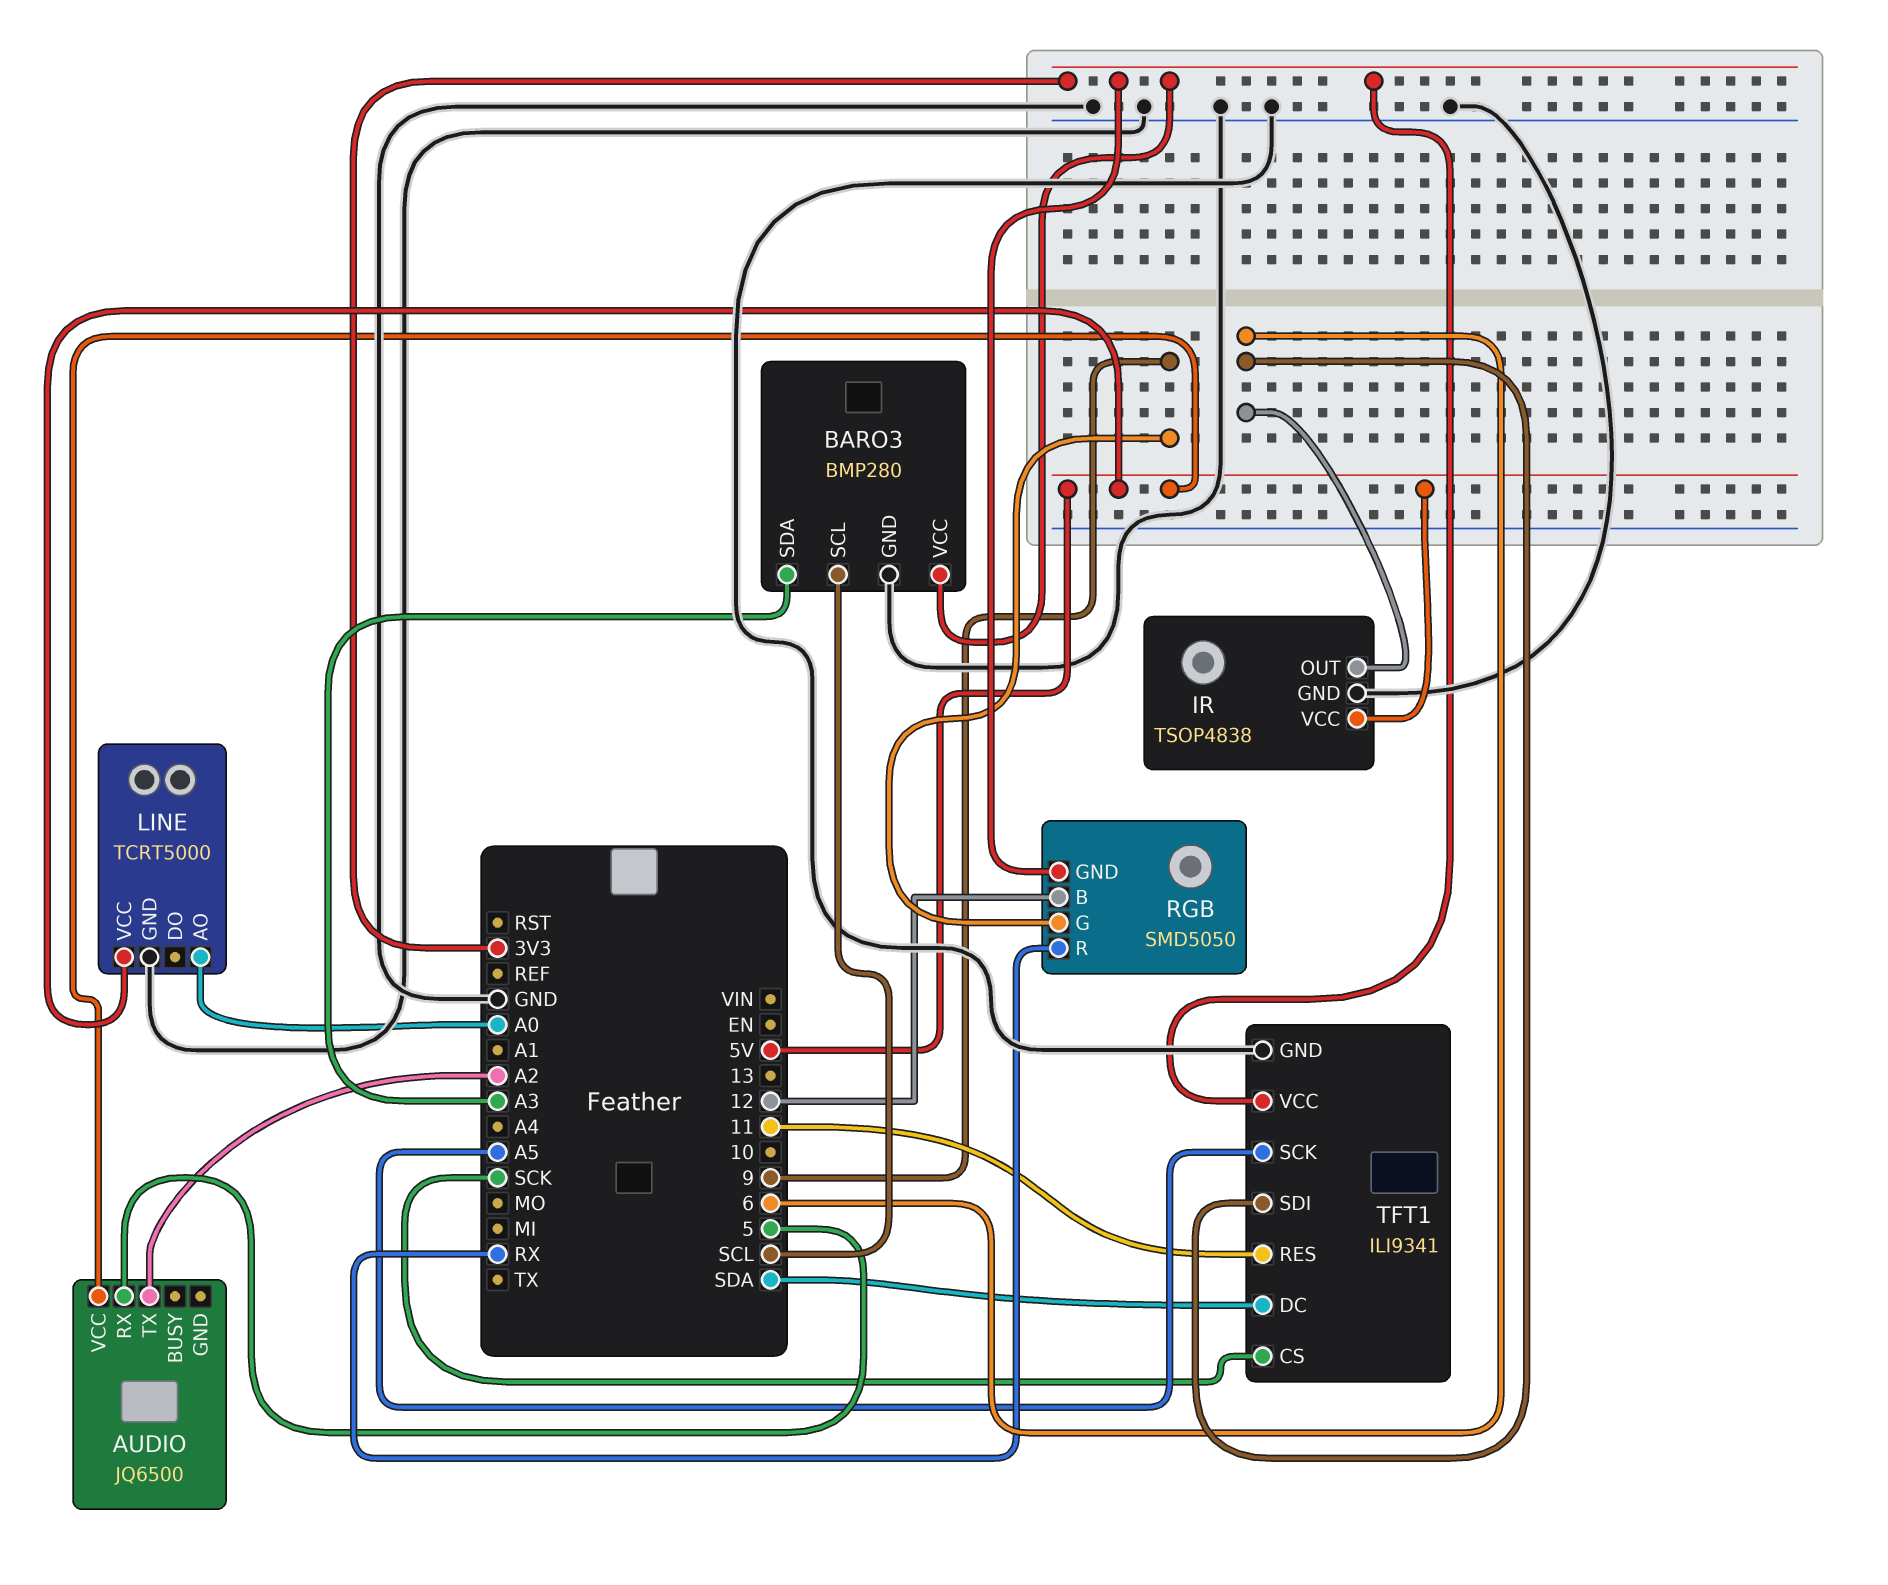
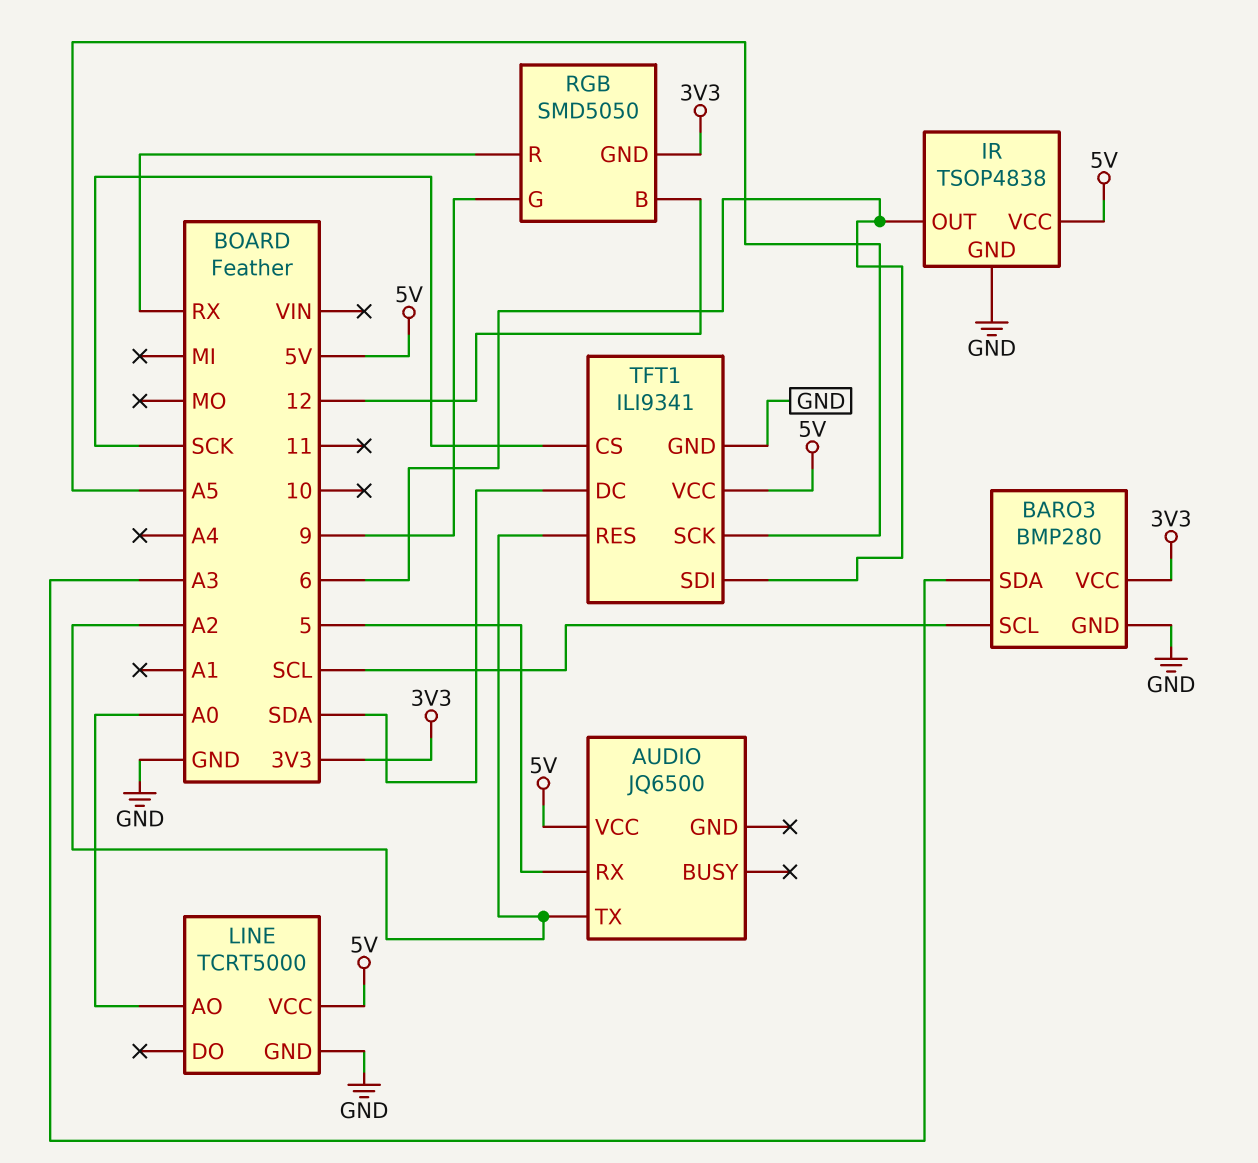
TFT1 pin RES: 11 -> A2
TFT1 pin VCC: 3V3 -> 5V

